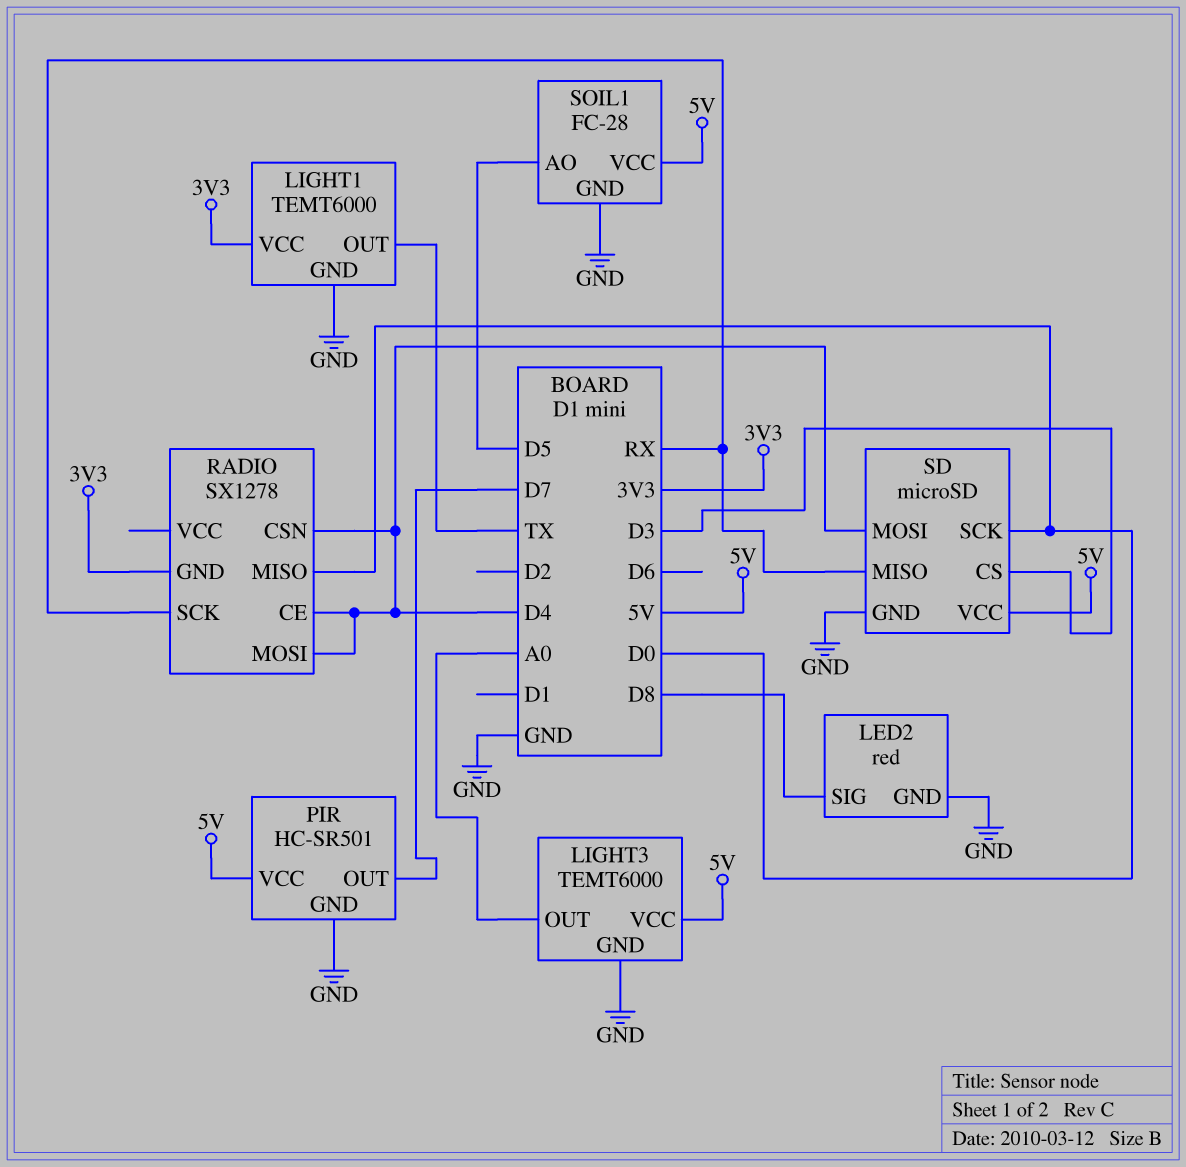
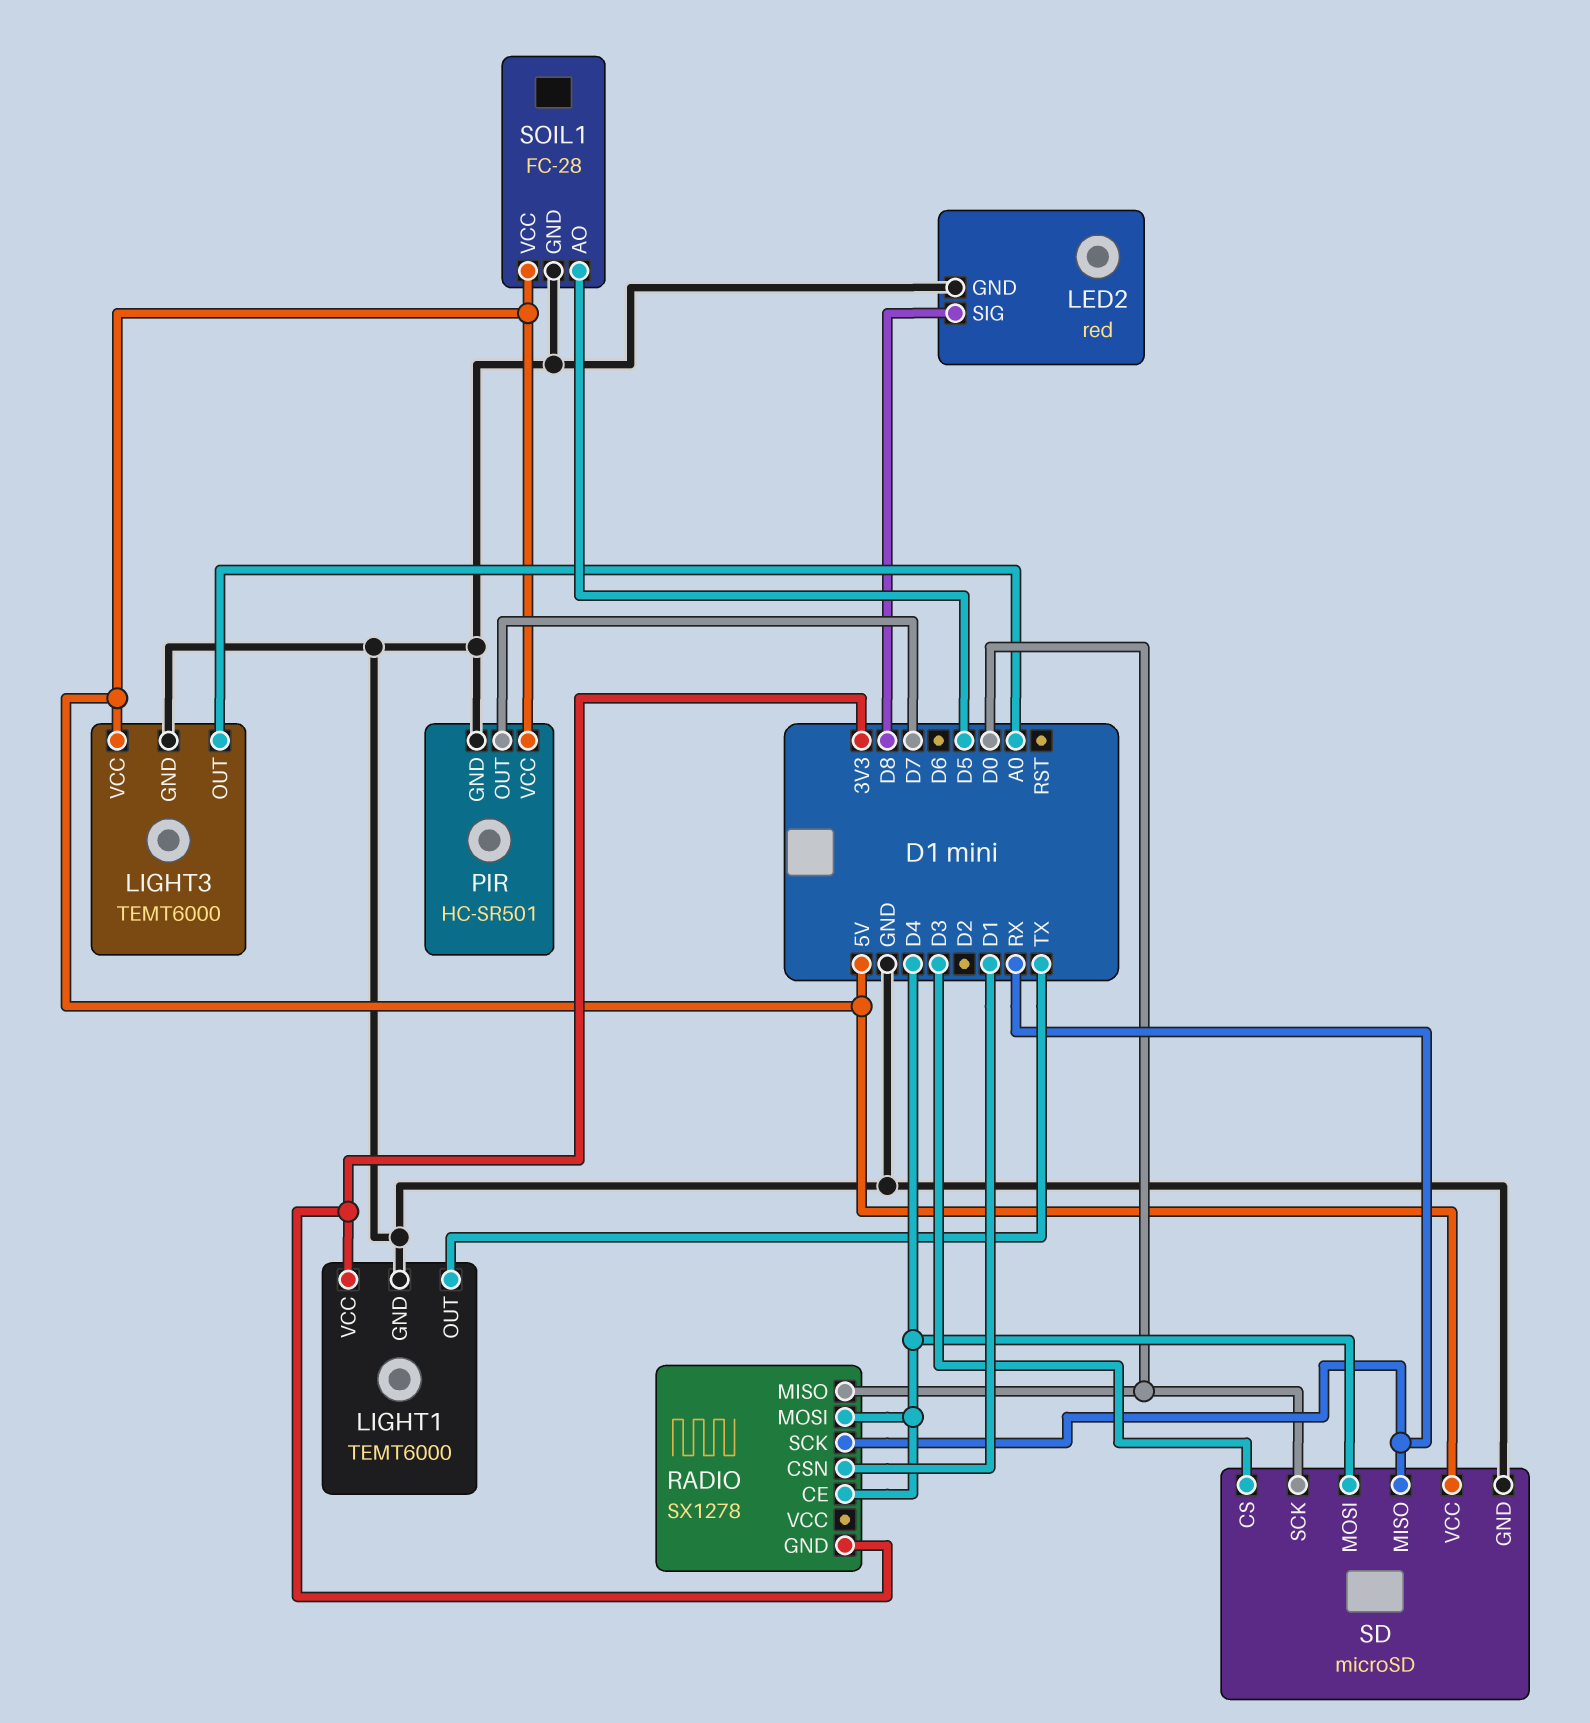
RADIO pin CSN: D4 -> D1

